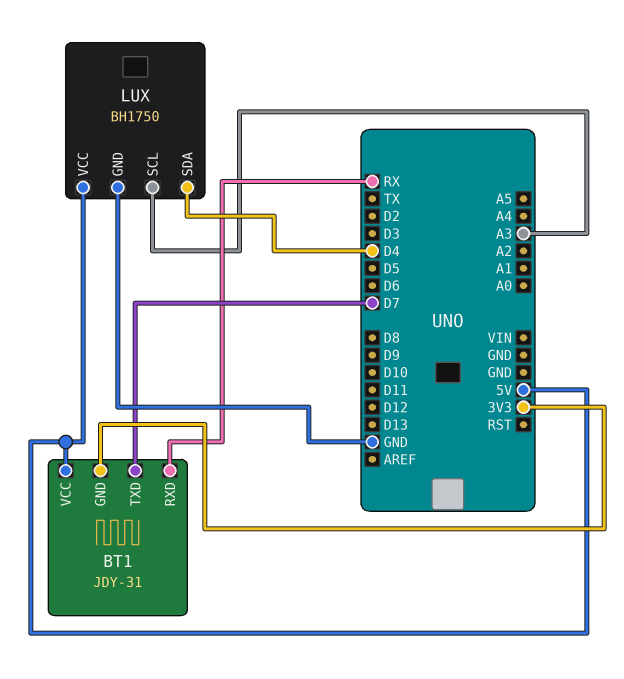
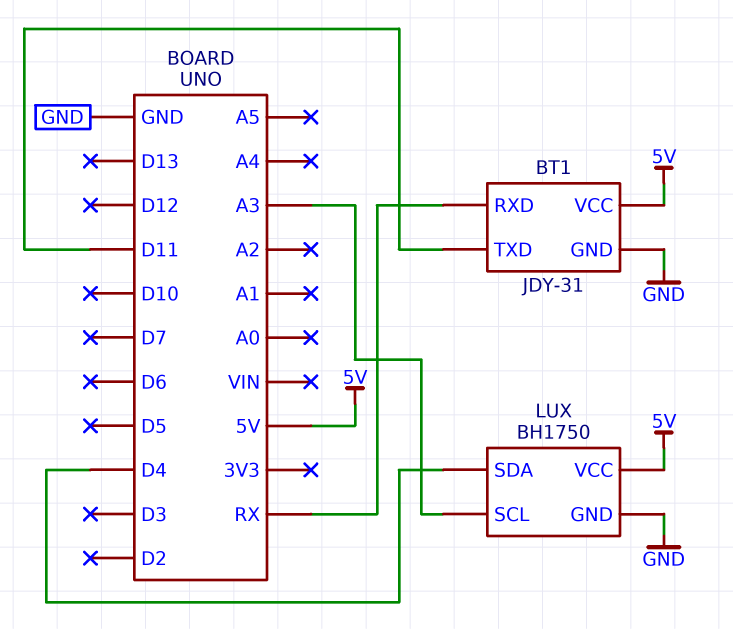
BT1 pin GND: 3V3 -> GND
BT1 pin TXD: D7 -> D11

